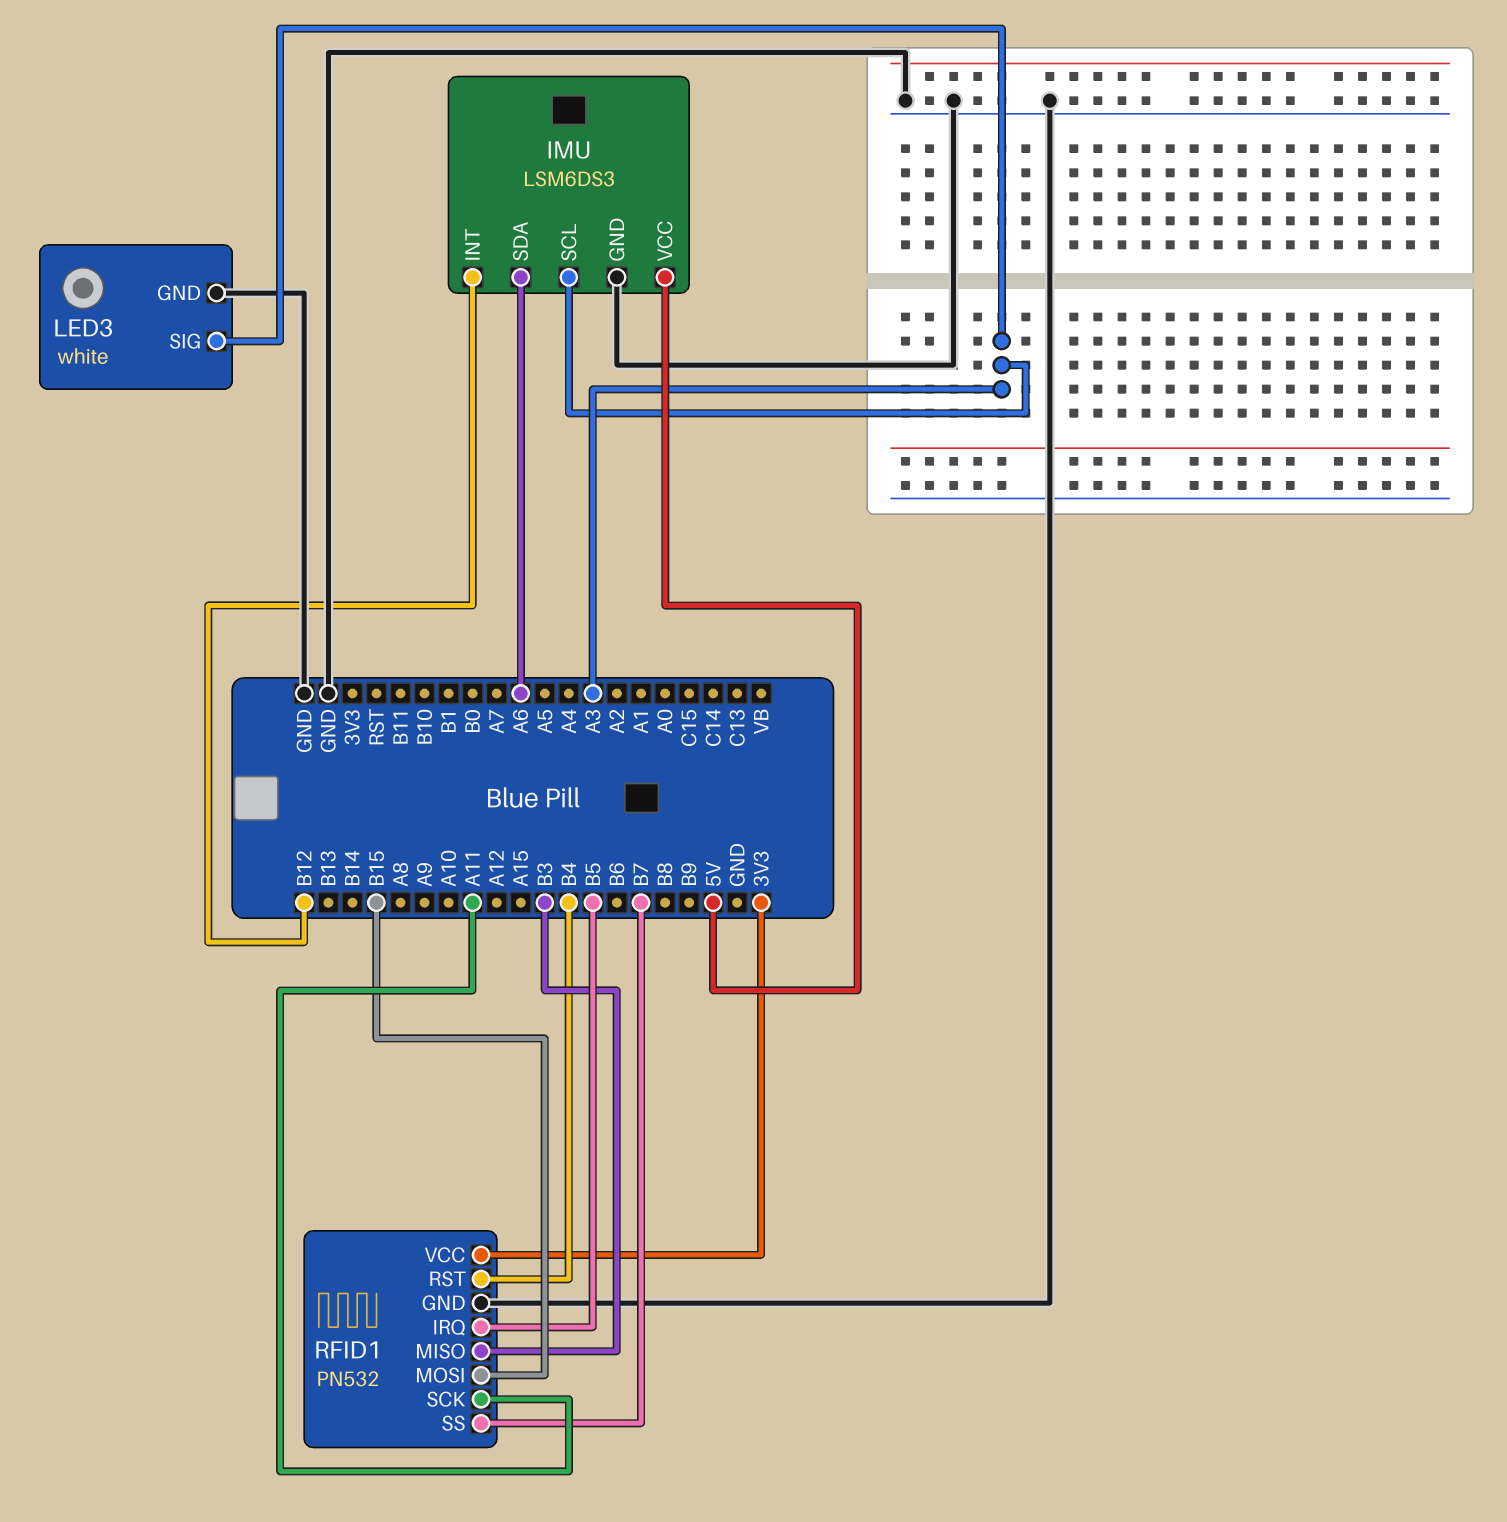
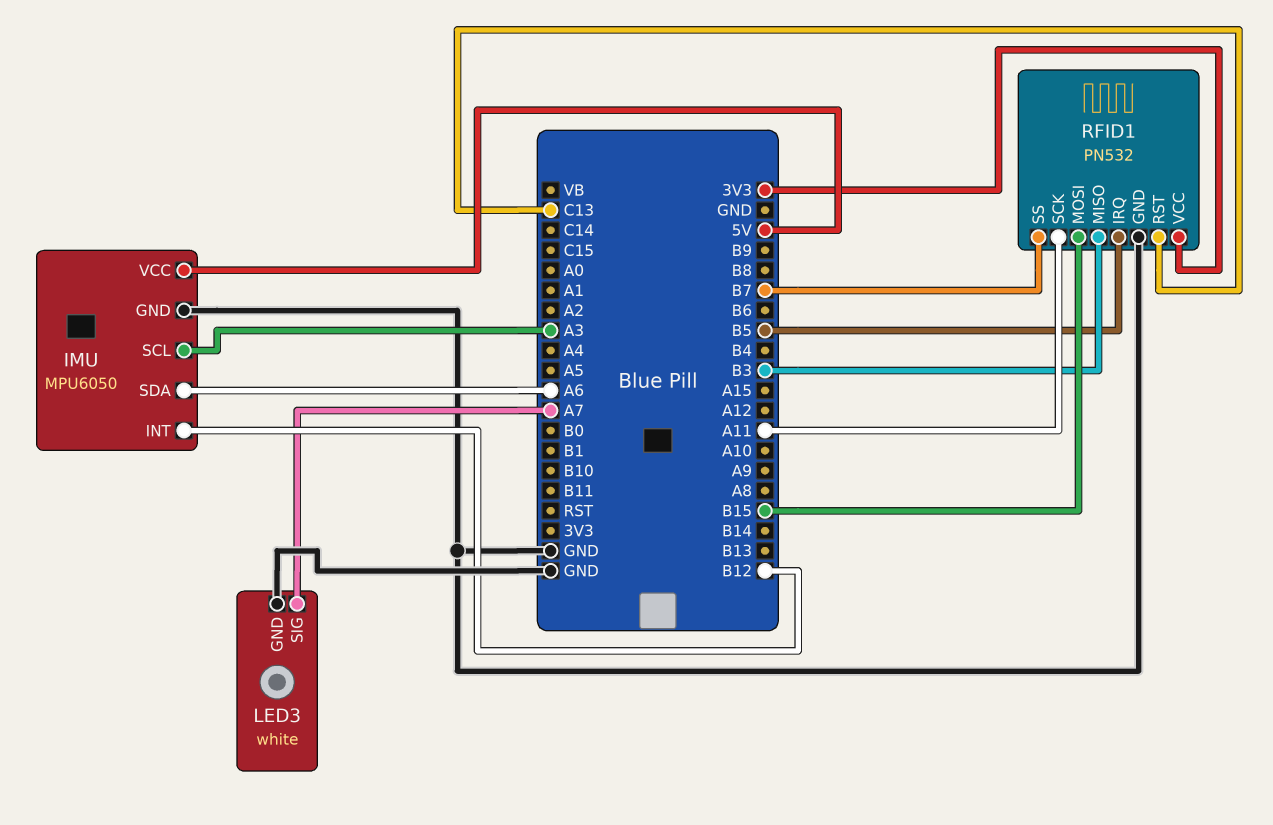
IMU: LSM6DS3 -> MPU6050
LED3 pin SIG: A3 -> A7
RFID1 pin RST: B4 -> C13

